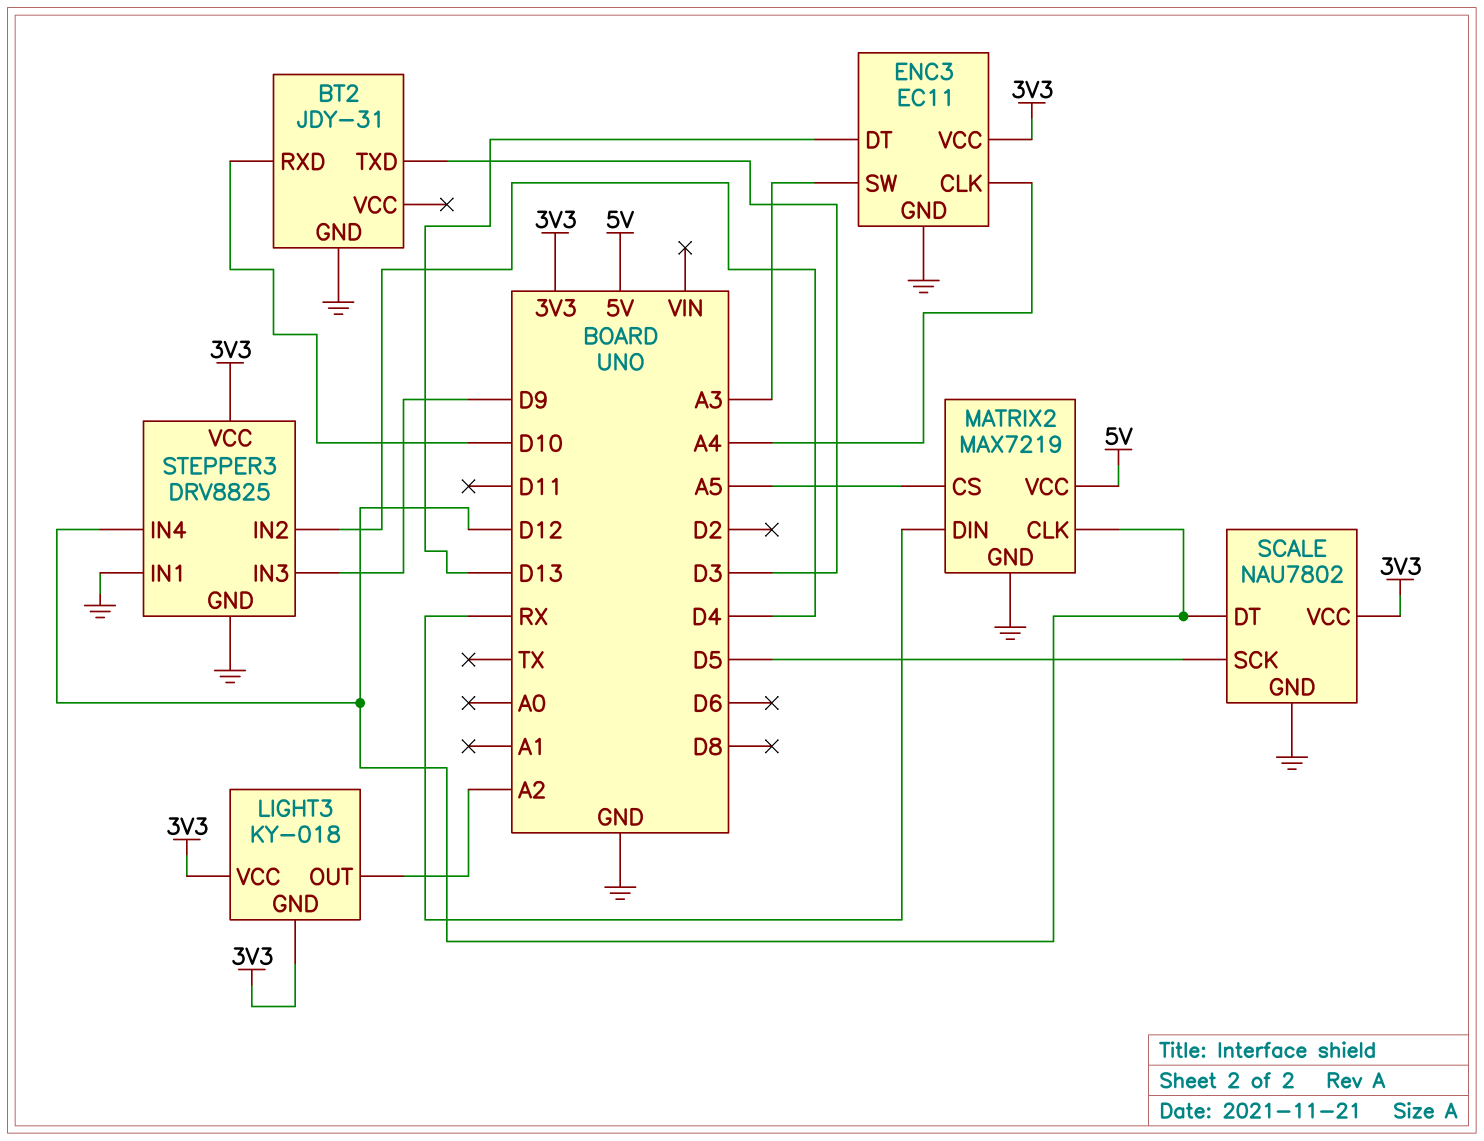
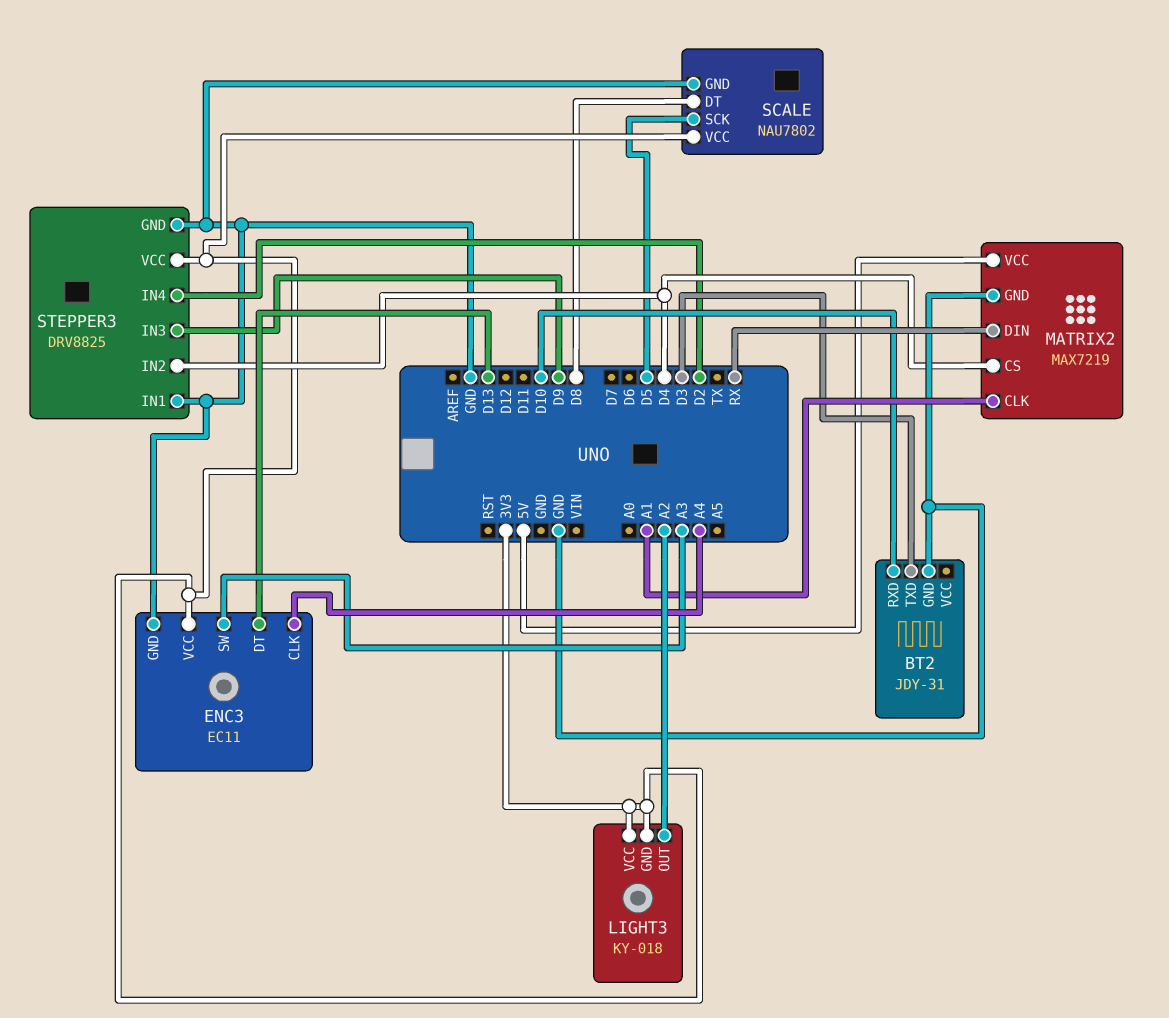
MATRIX2 pin CLK: D12 -> A1
MATRIX2 pin CS: A5 -> D4
SCALE pin DT: D12 -> D8
STEPPER3 pin IN4: D12 -> D2

